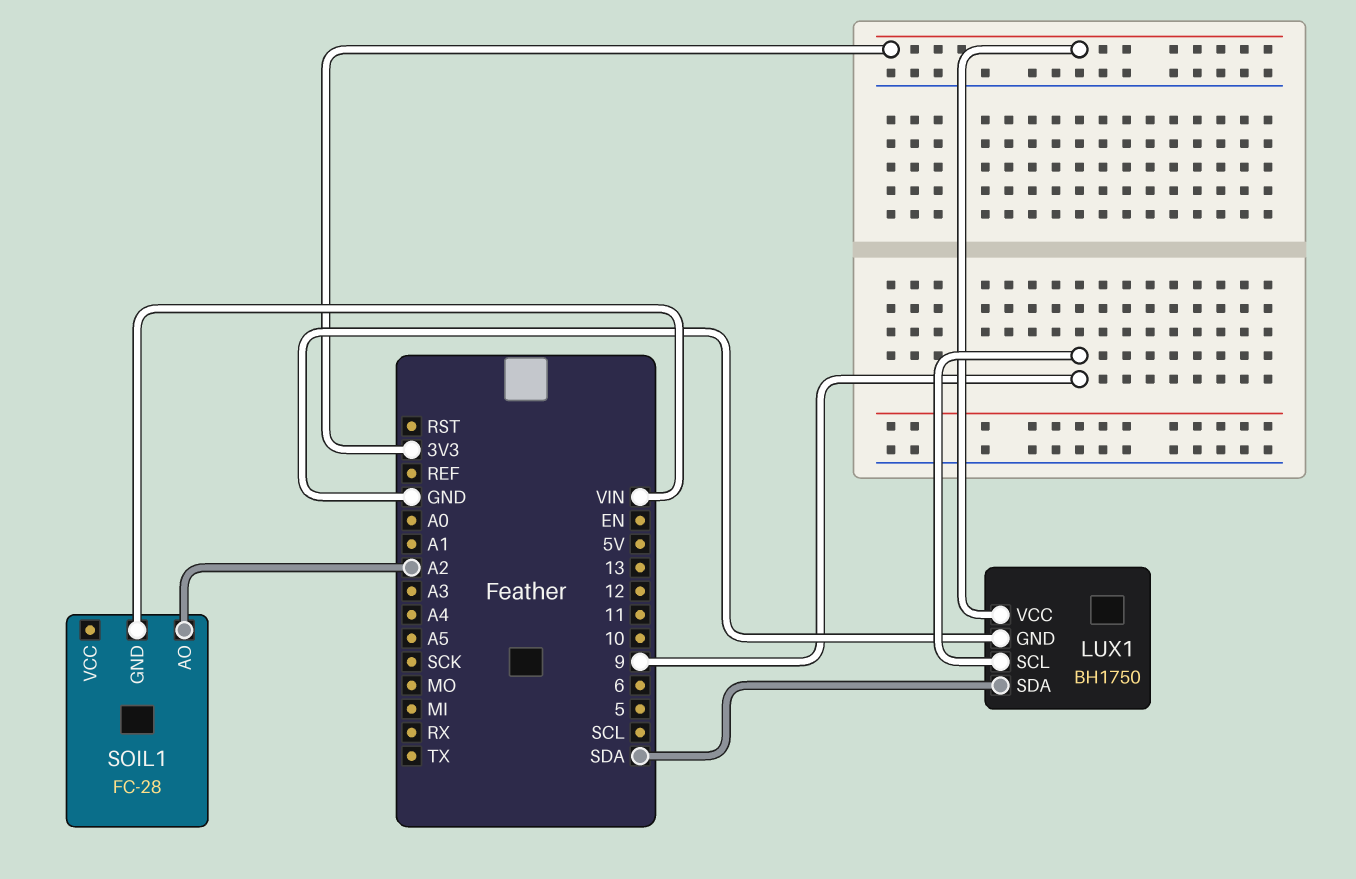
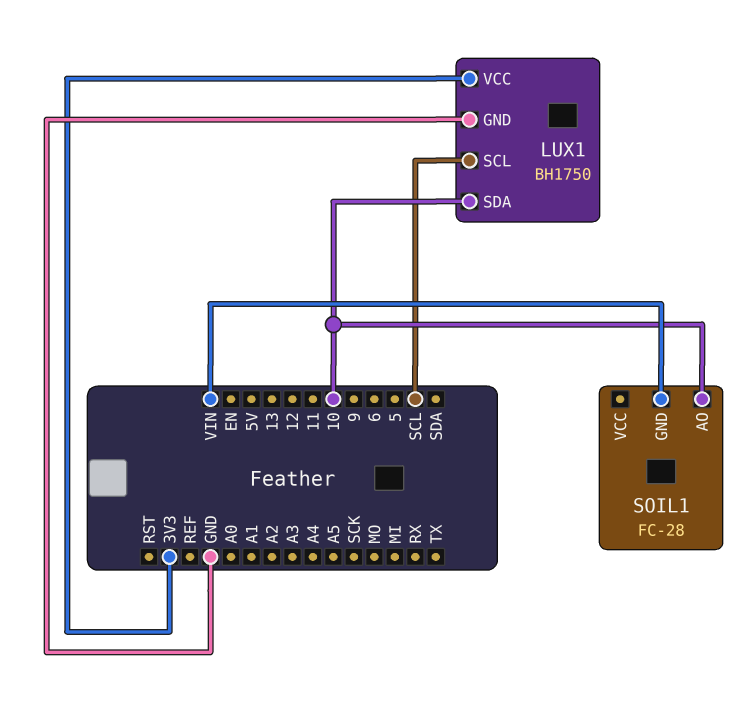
LUX1 pin SCL: 9 -> SCL
LUX1 pin SDA: SDA -> 10
SOIL1 pin AO: A2 -> 10

